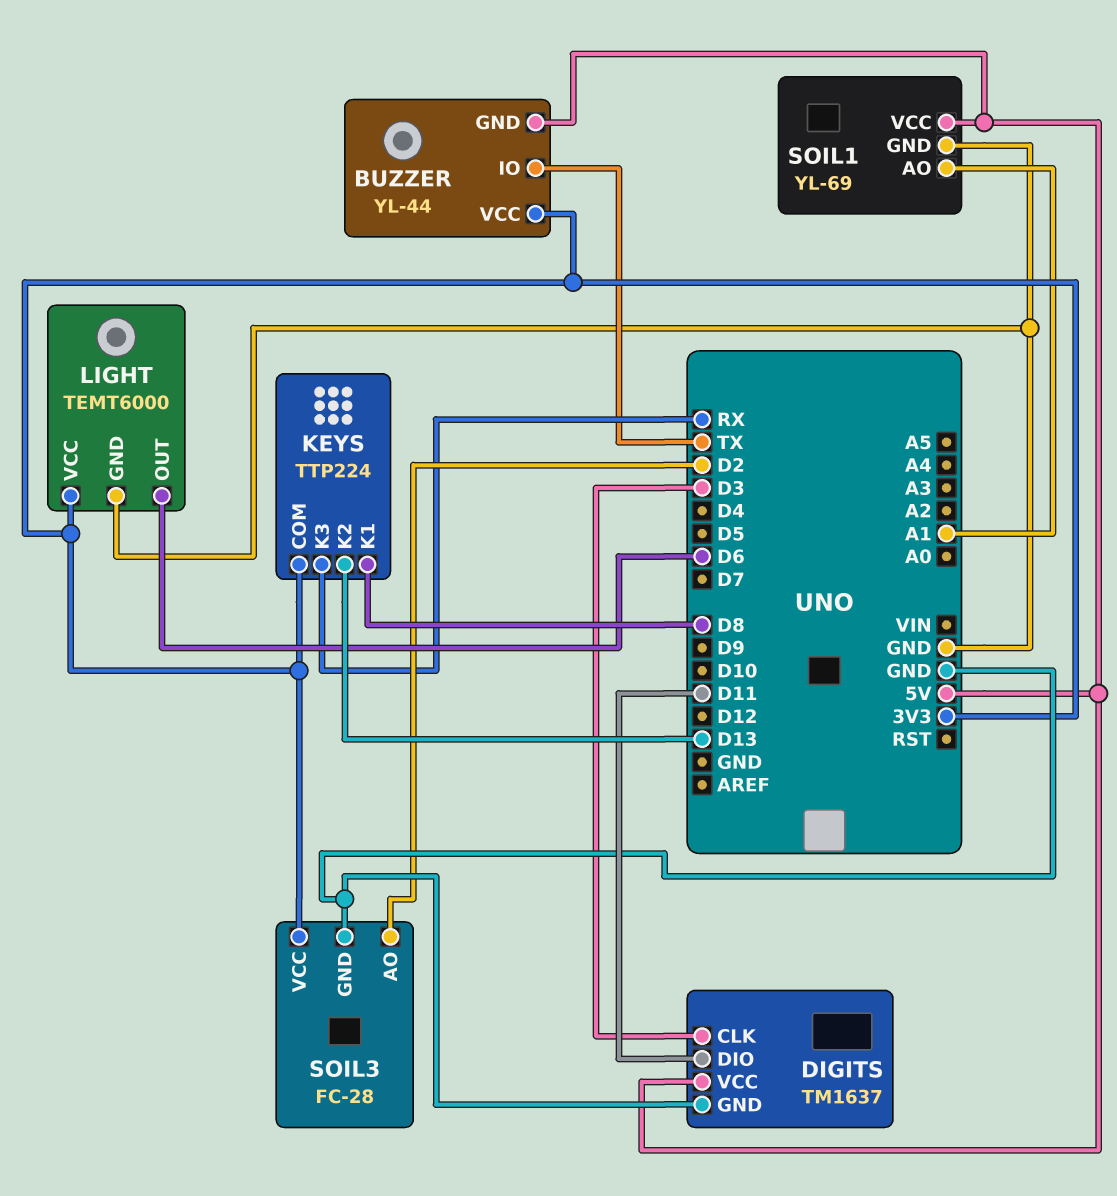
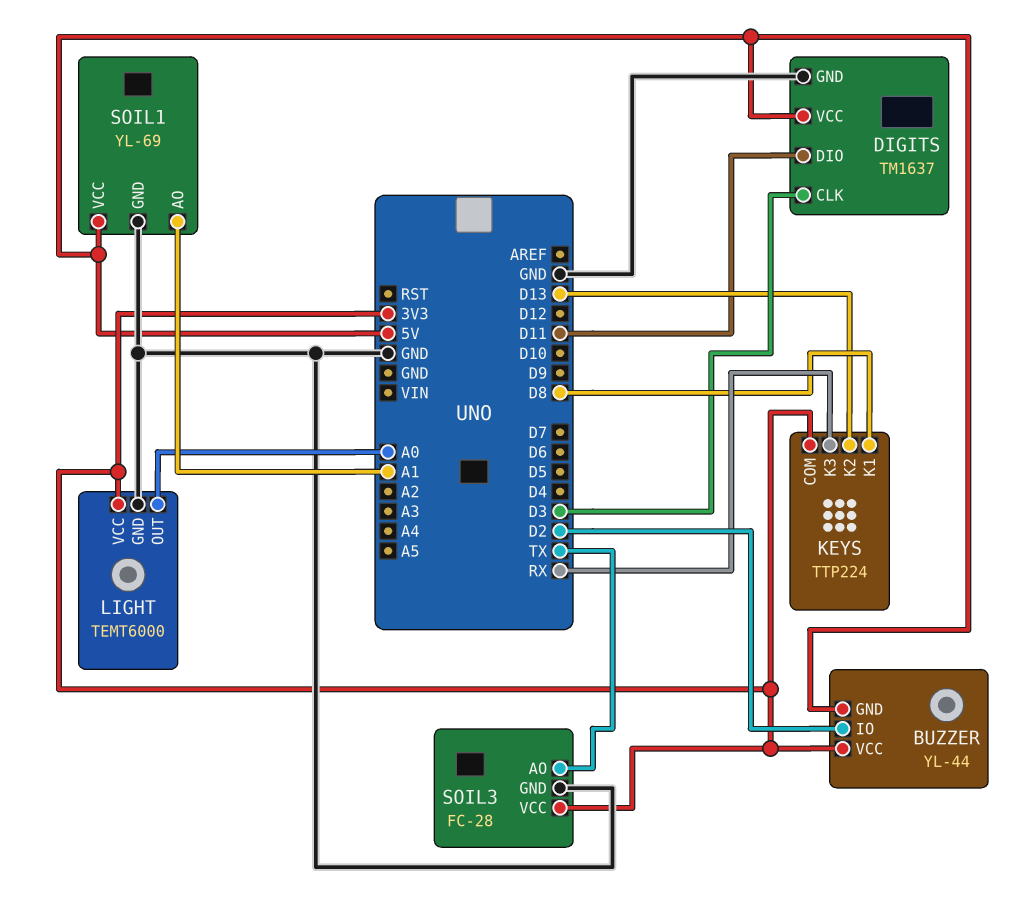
BUZZER pin IO: TX -> D2
LIGHT pin OUT: D6 -> A0
SOIL3 pin AO: D2 -> TX

